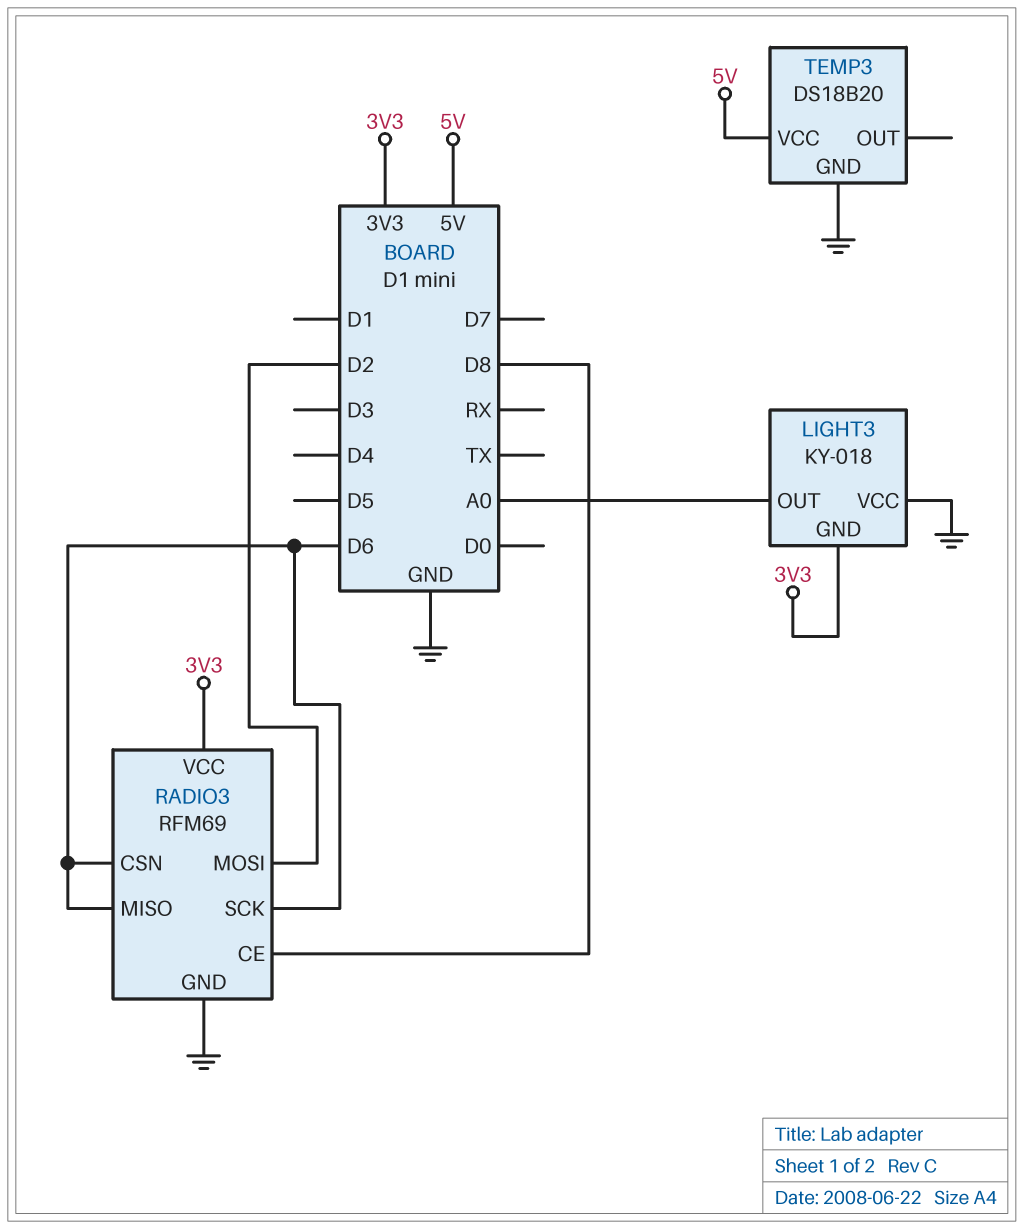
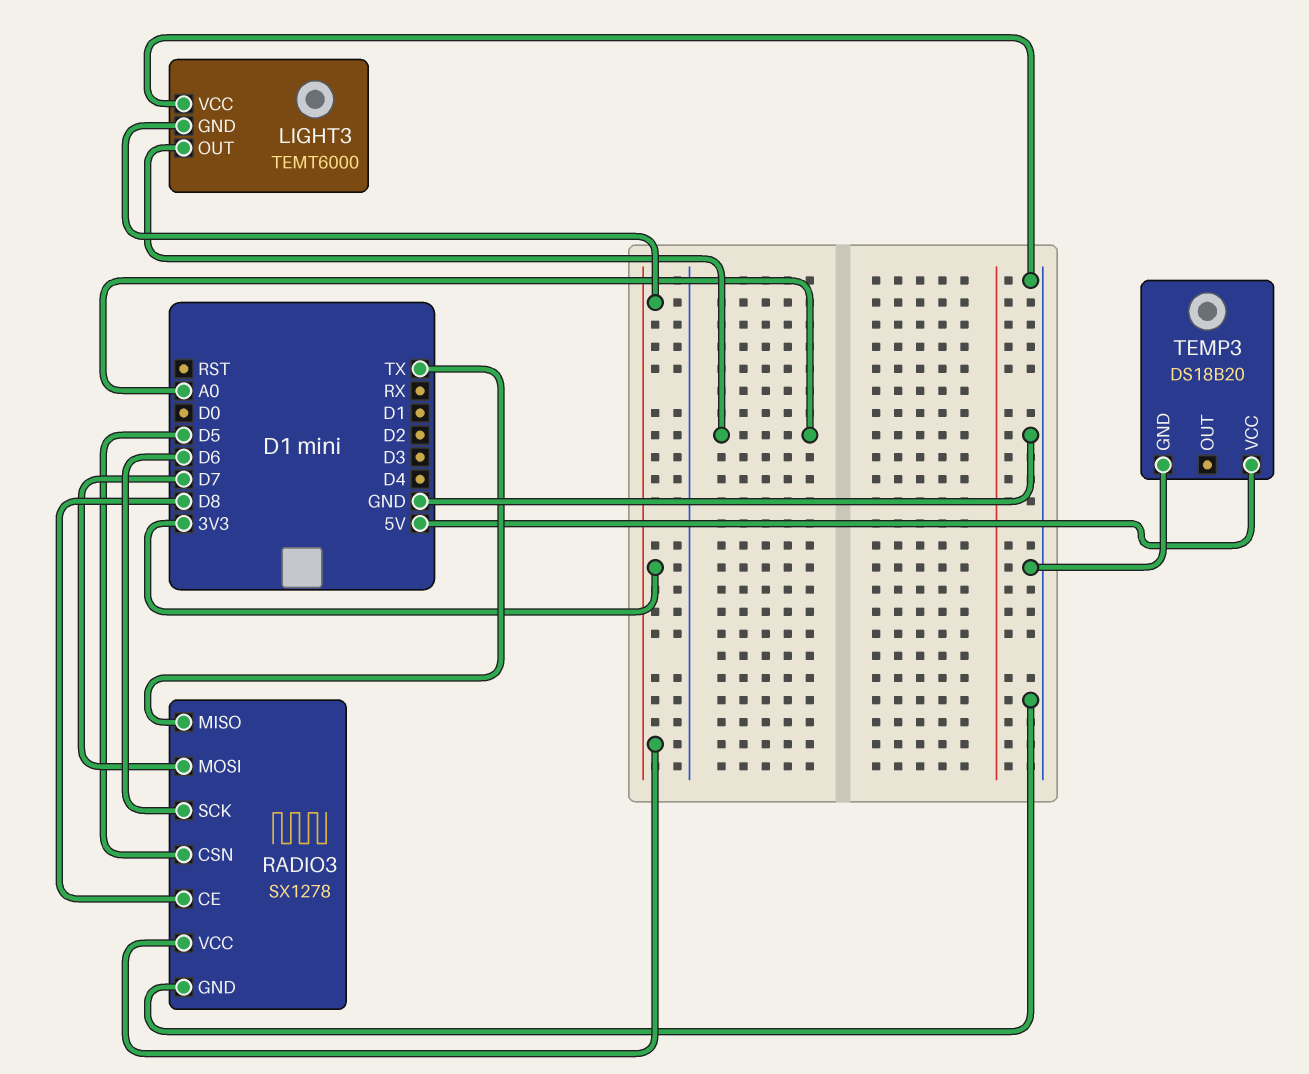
LIGHT3: KY-018 -> TEMT6000
RADIO3: RFM69 -> SX1278
RADIO3 pin CSN: D6 -> D5
RADIO3 pin MISO: D6 -> TX
RADIO3 pin MOSI: D2 -> D7

